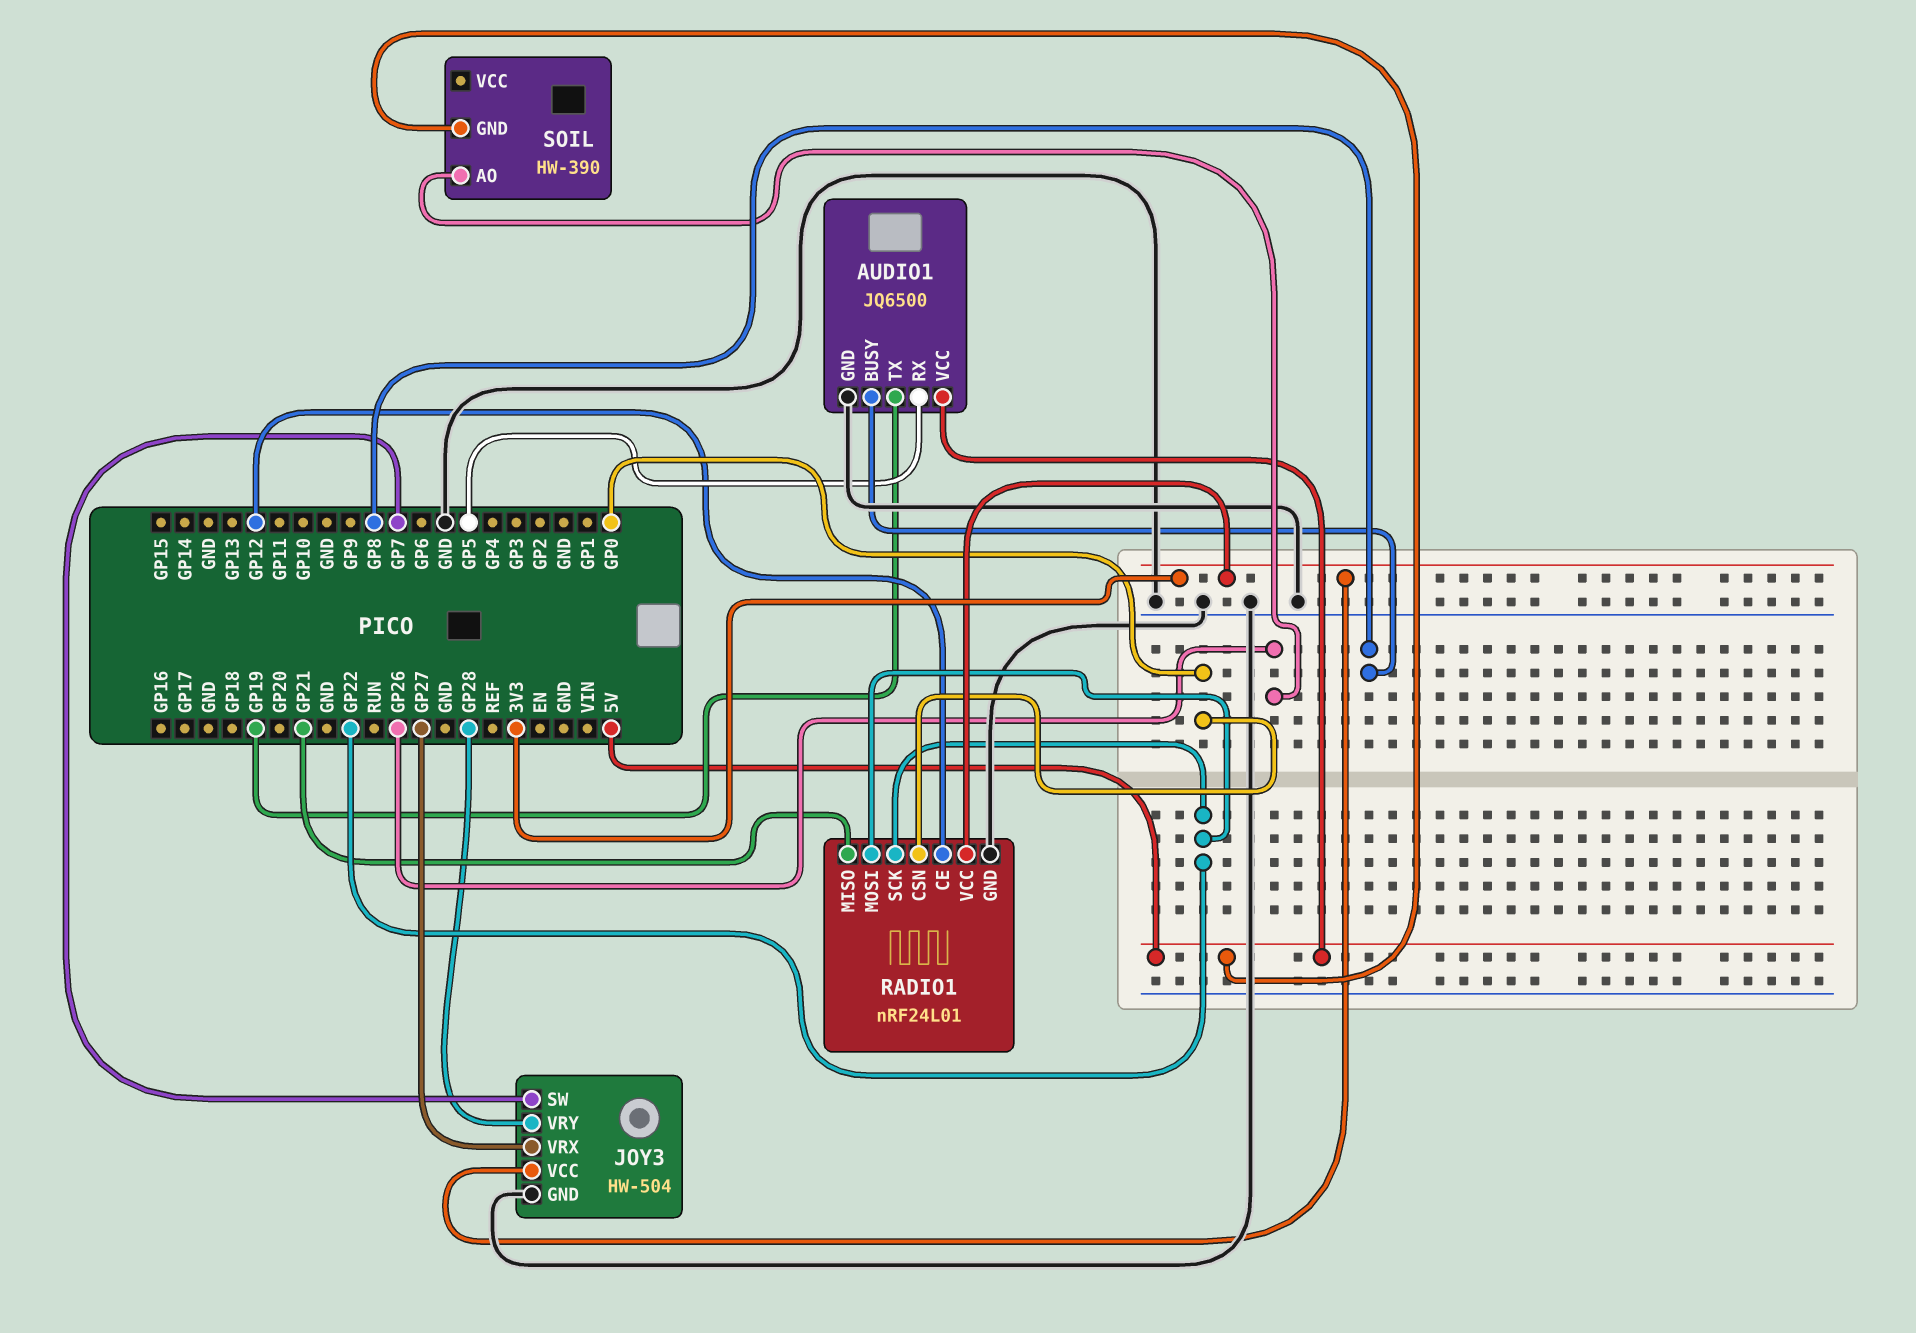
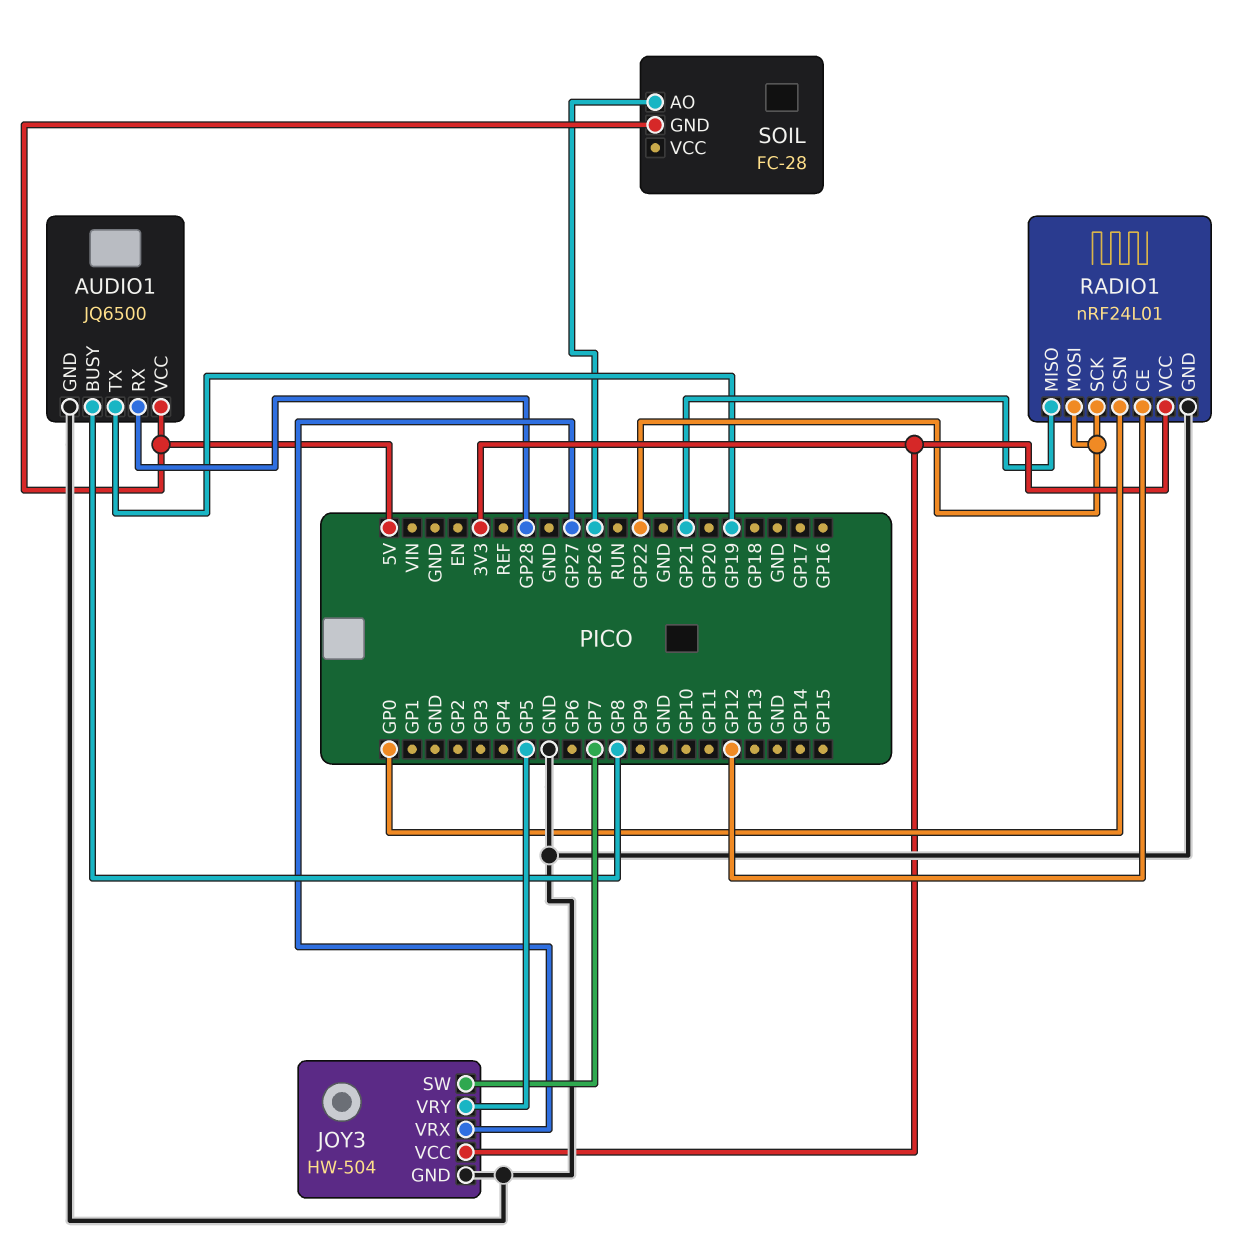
AUDIO1 pin RX: GP5 -> GP28
JOY3 pin VRY: GP28 -> GP5
SOIL: HW-390 -> FC-28

